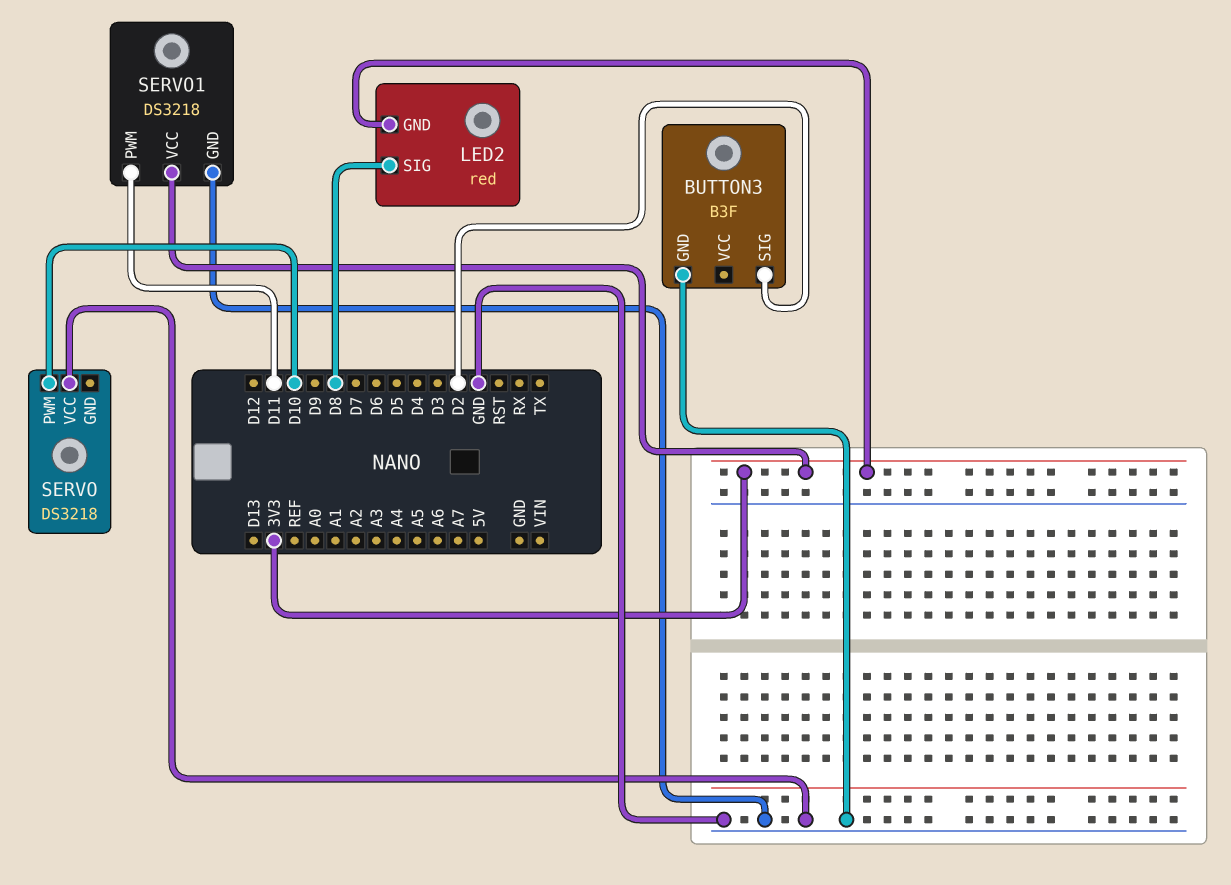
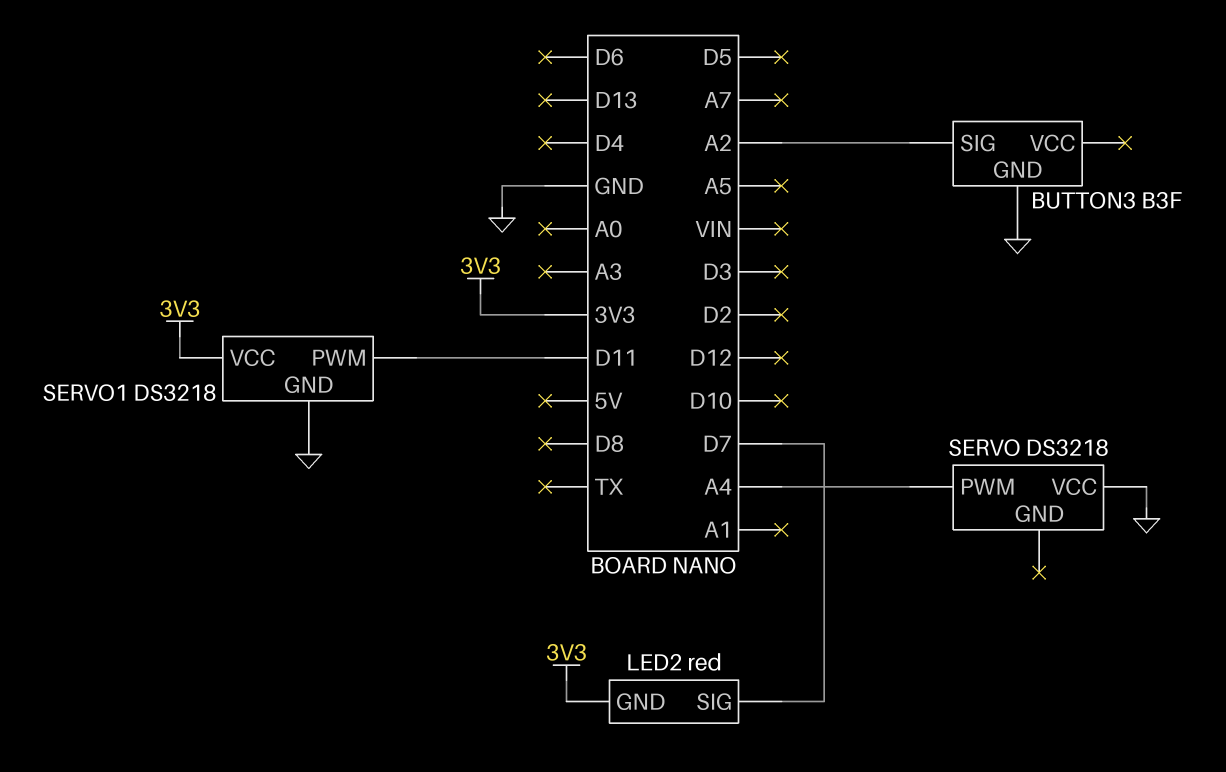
BUTTON3 pin SIG: D2 -> A2
LED2 pin SIG: D8 -> D7
SERVO pin PWM: D10 -> A4

